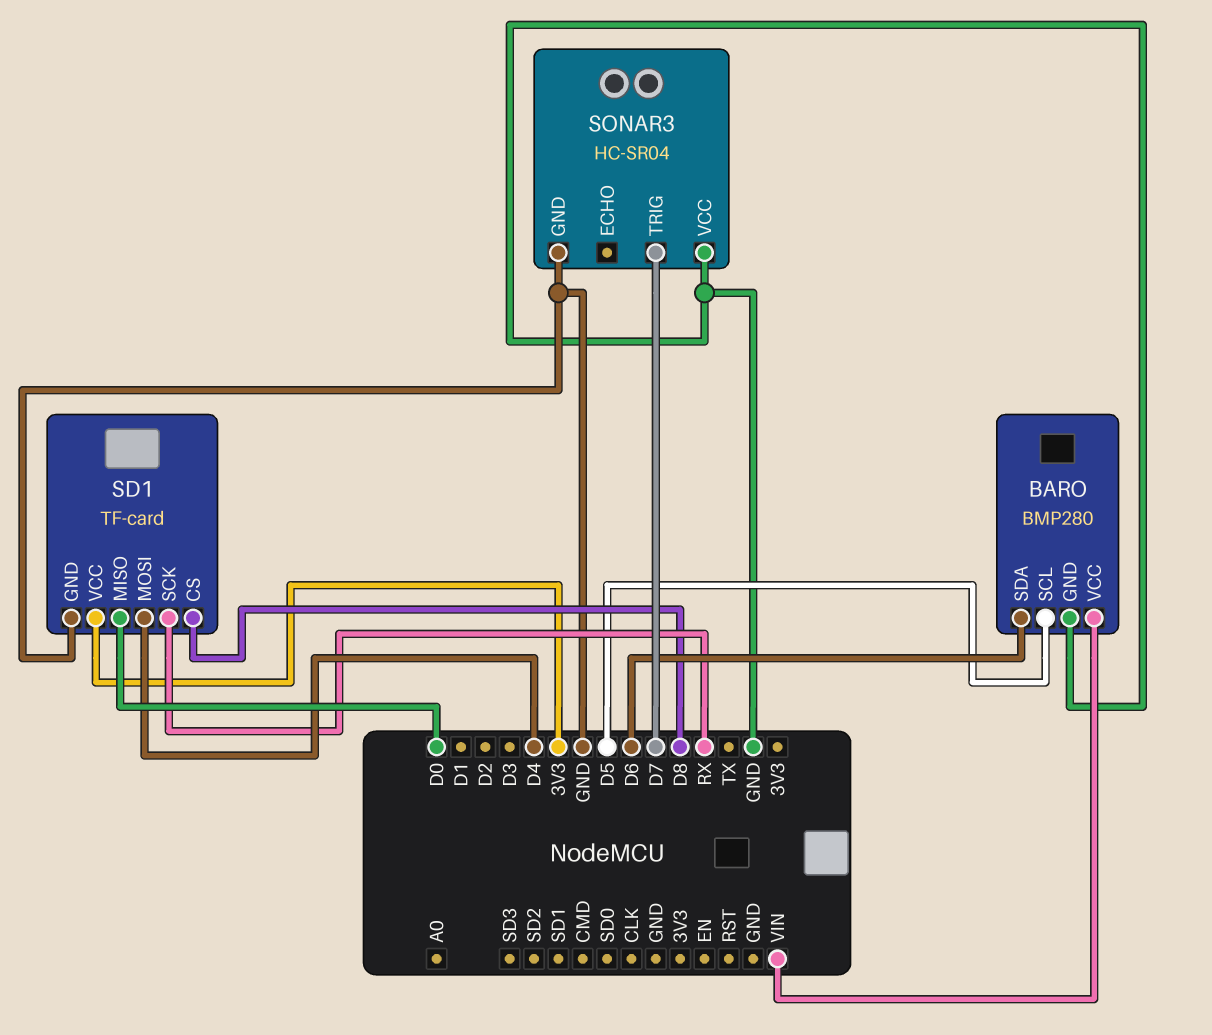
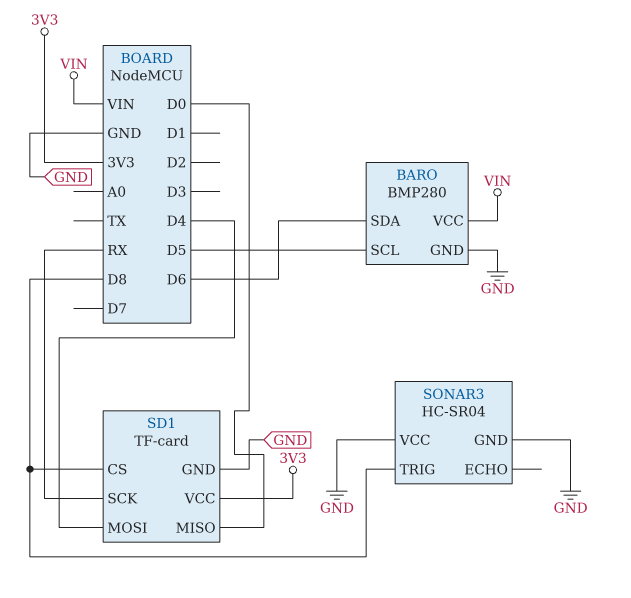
SONAR3 pin TRIG: D7 -> D8

